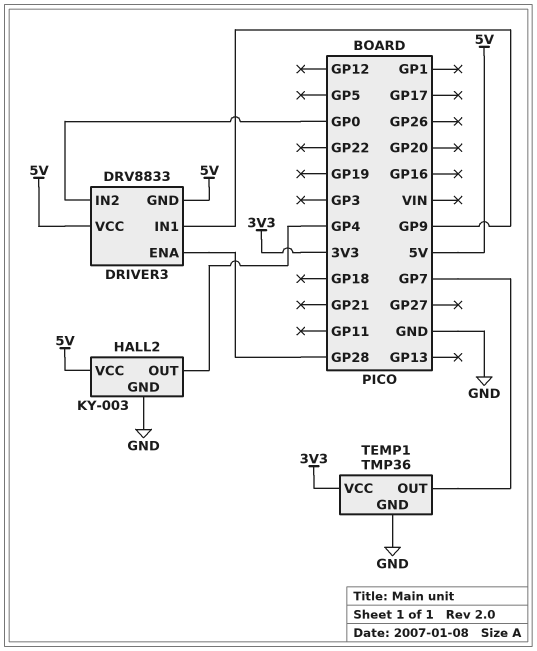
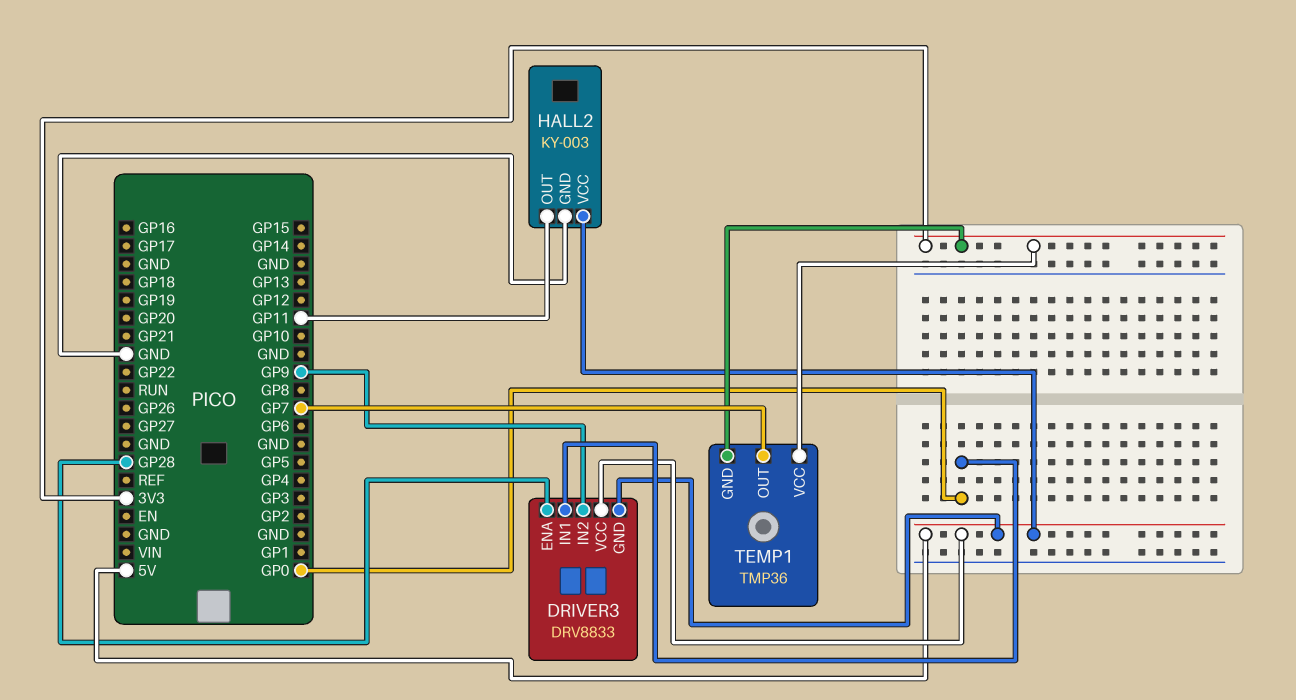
DRIVER3 pin IN1: GP9 -> GP0
DRIVER3 pin IN2: GP0 -> GP9
HALL2 pin OUT: GP4 -> GP11
TEMP1 pin GND: GND -> 3V3

